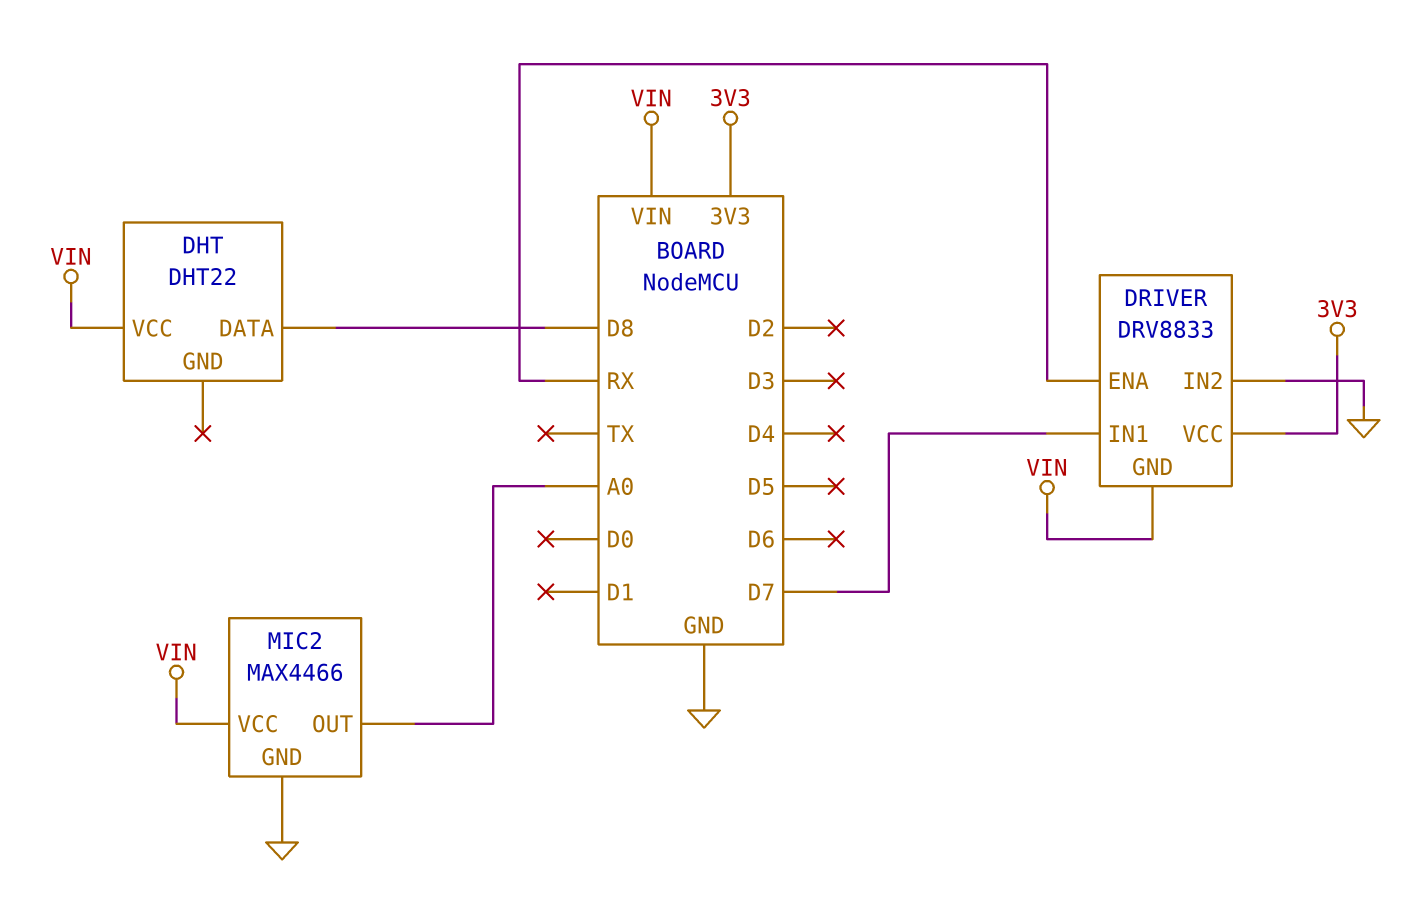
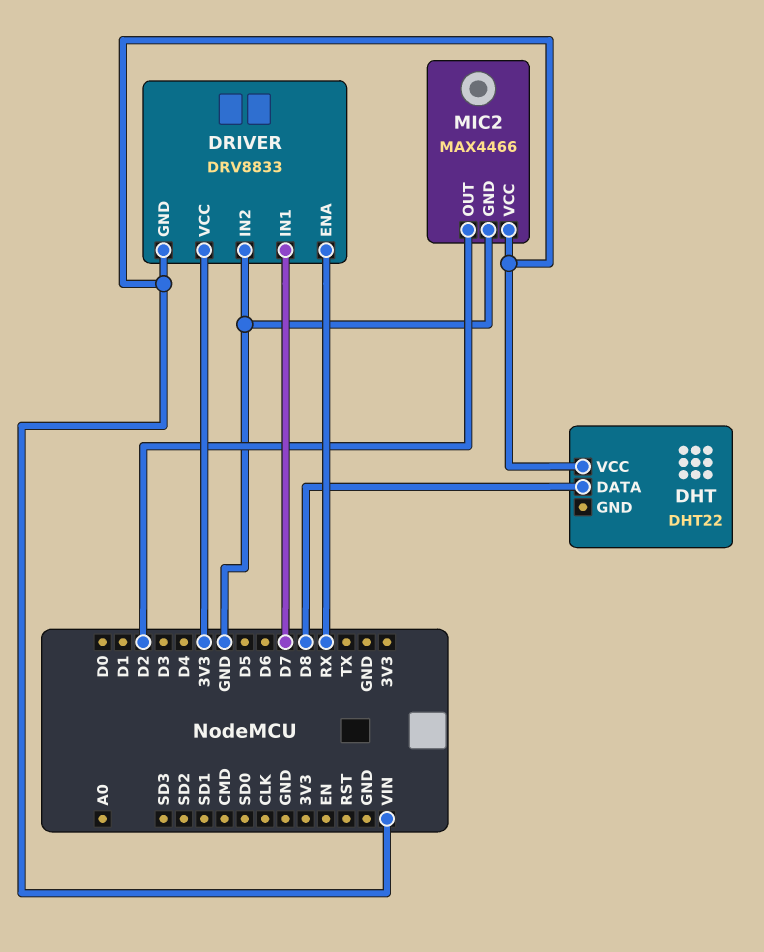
MIC2 pin OUT: A0 -> D2

